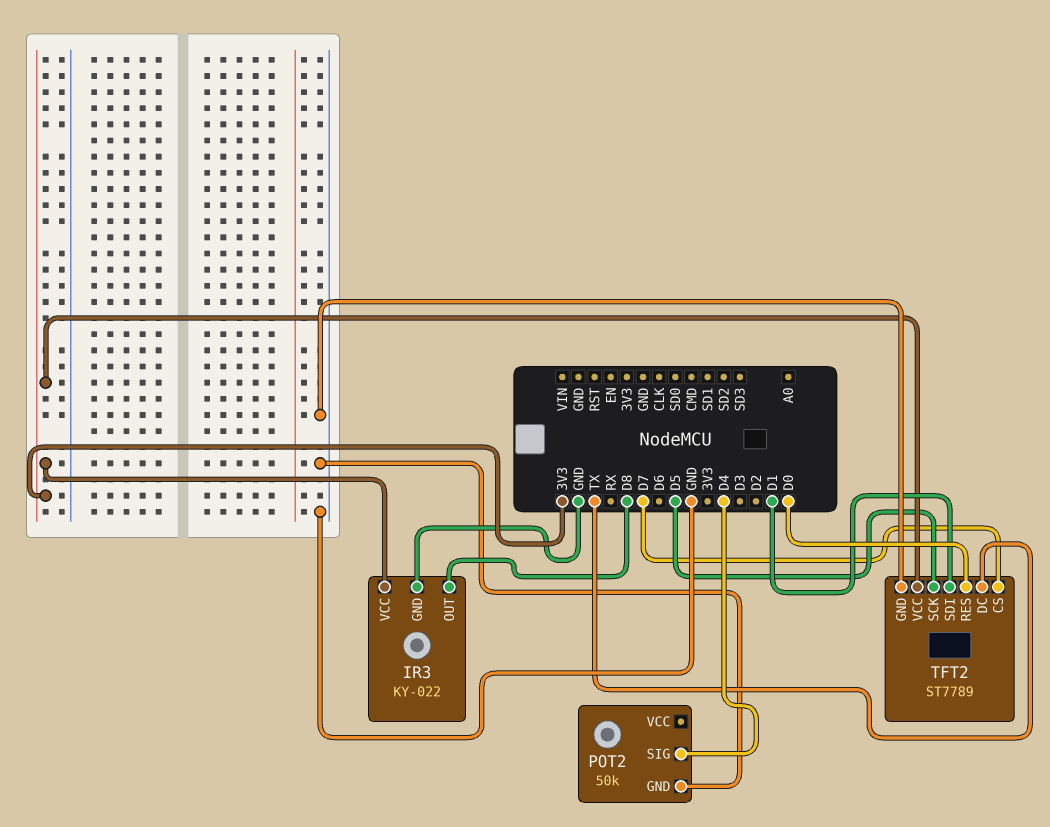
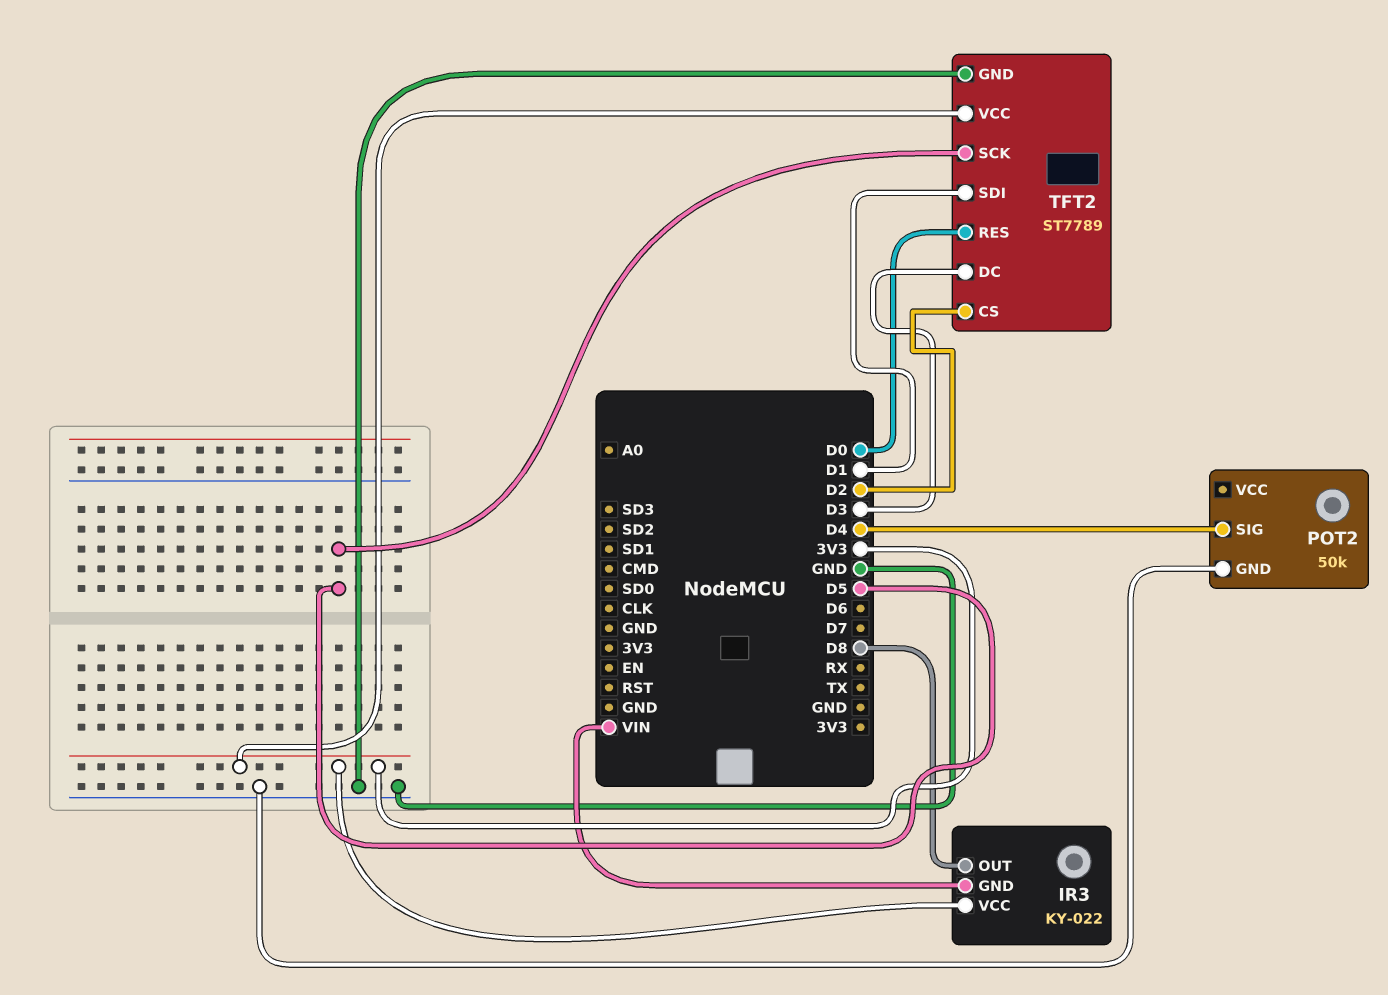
IR3 pin GND: GND -> VIN
TFT2 pin CS: D7 -> D2
TFT2 pin DC: TX -> D3

